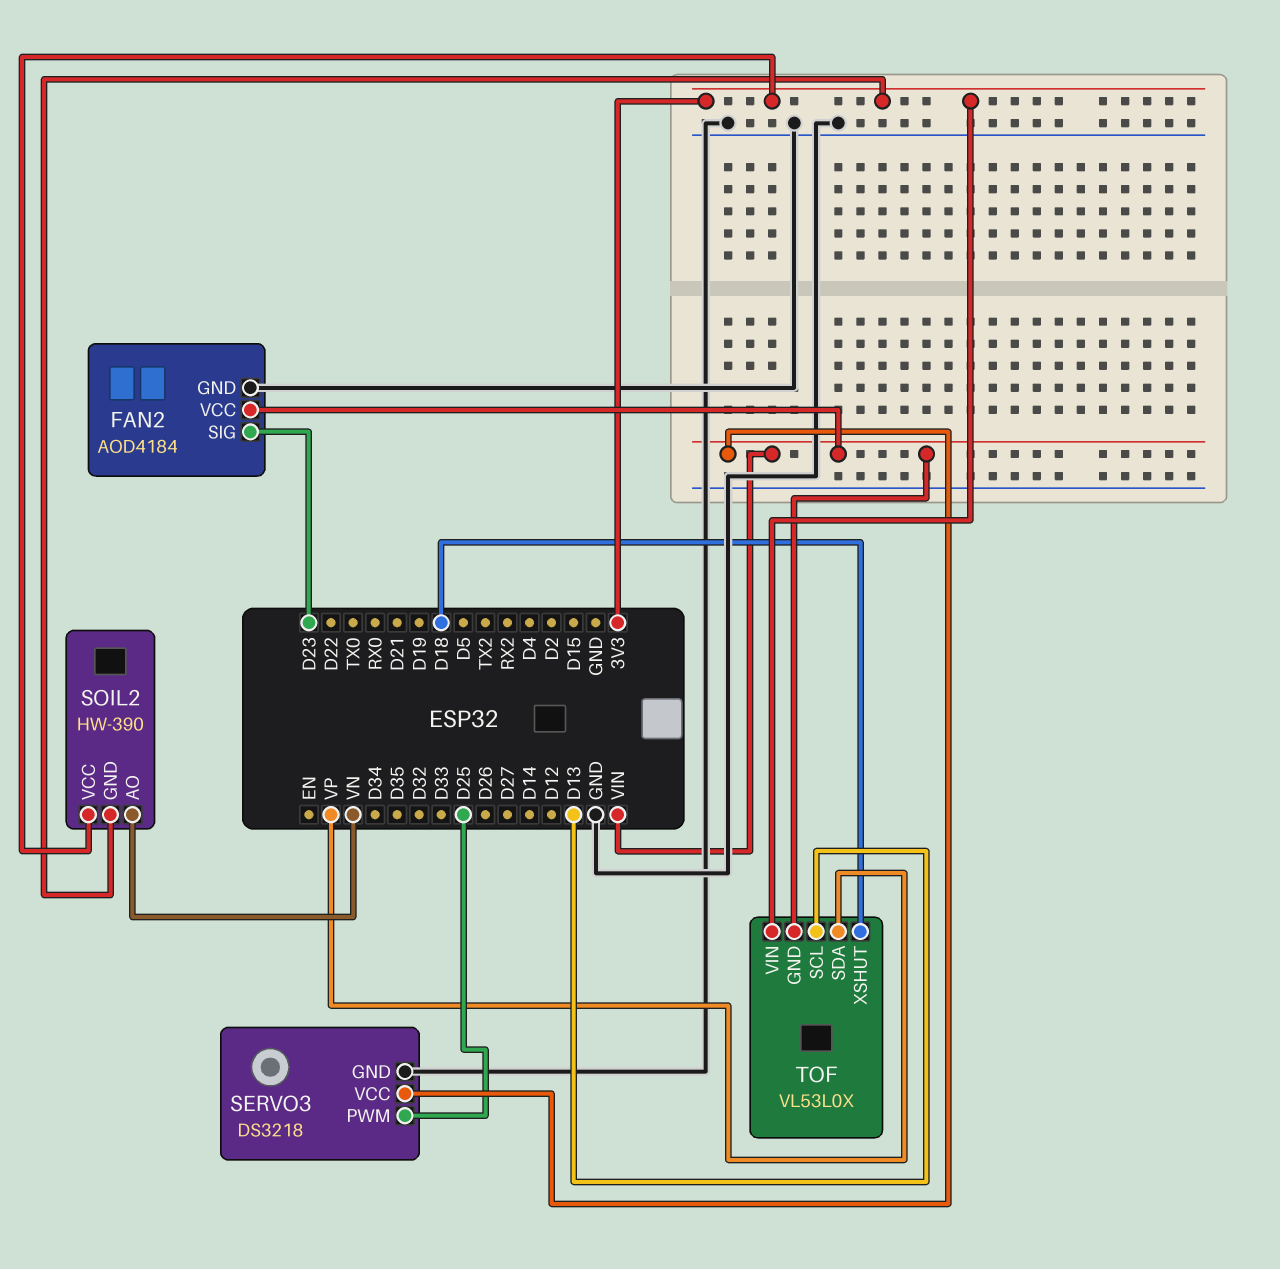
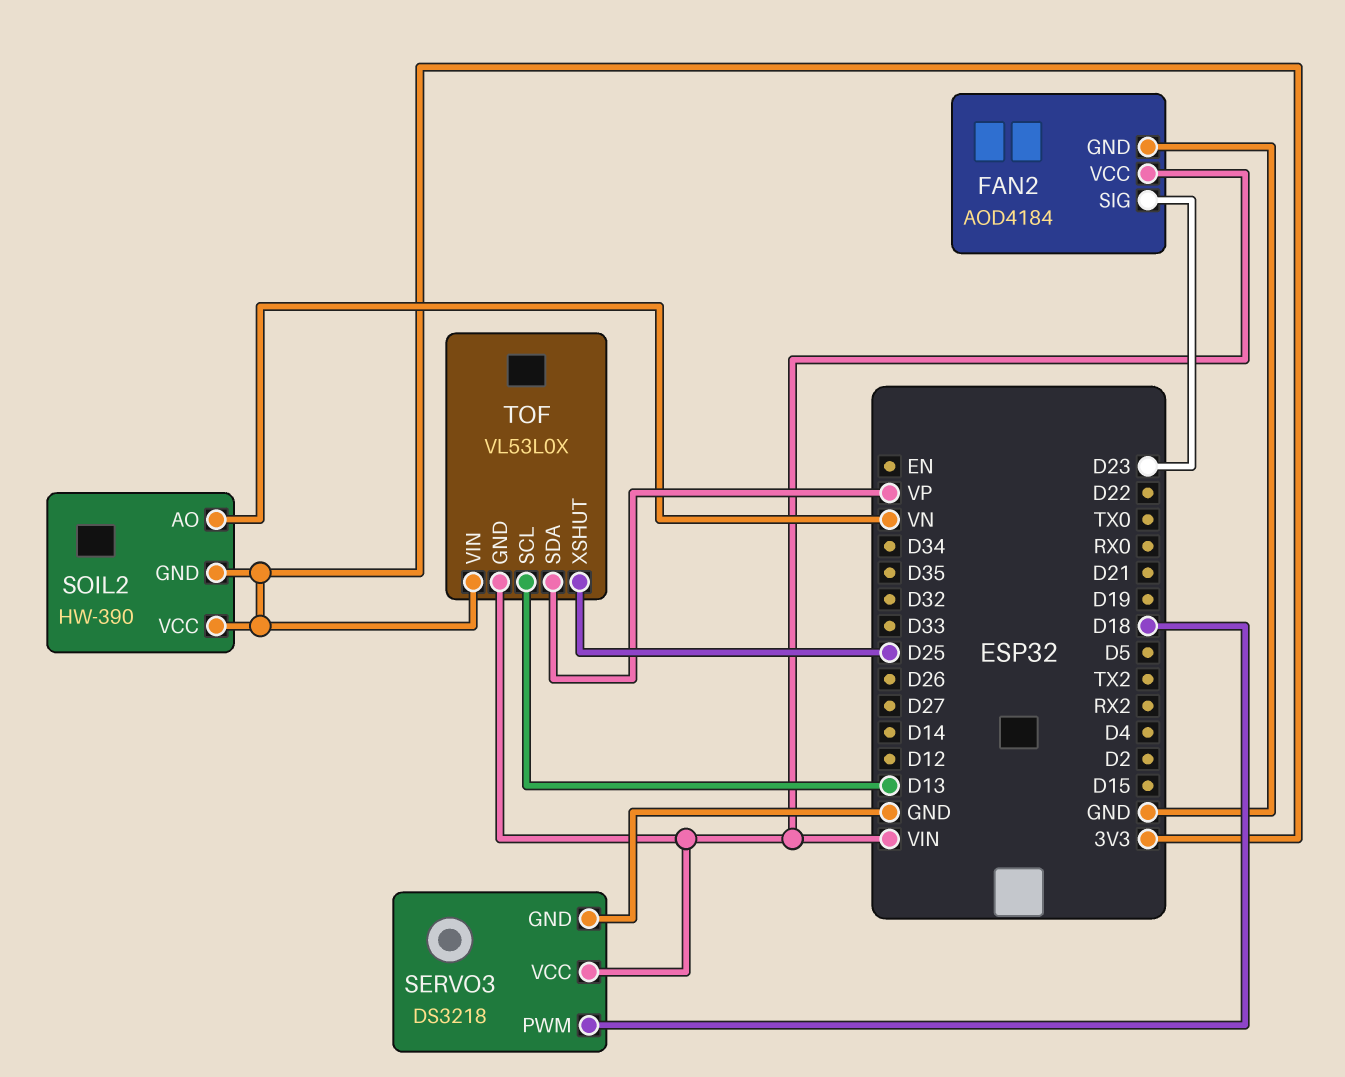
SERVO3 pin PWM: D25 -> D18
TOF pin XSHUT: D18 -> D25

